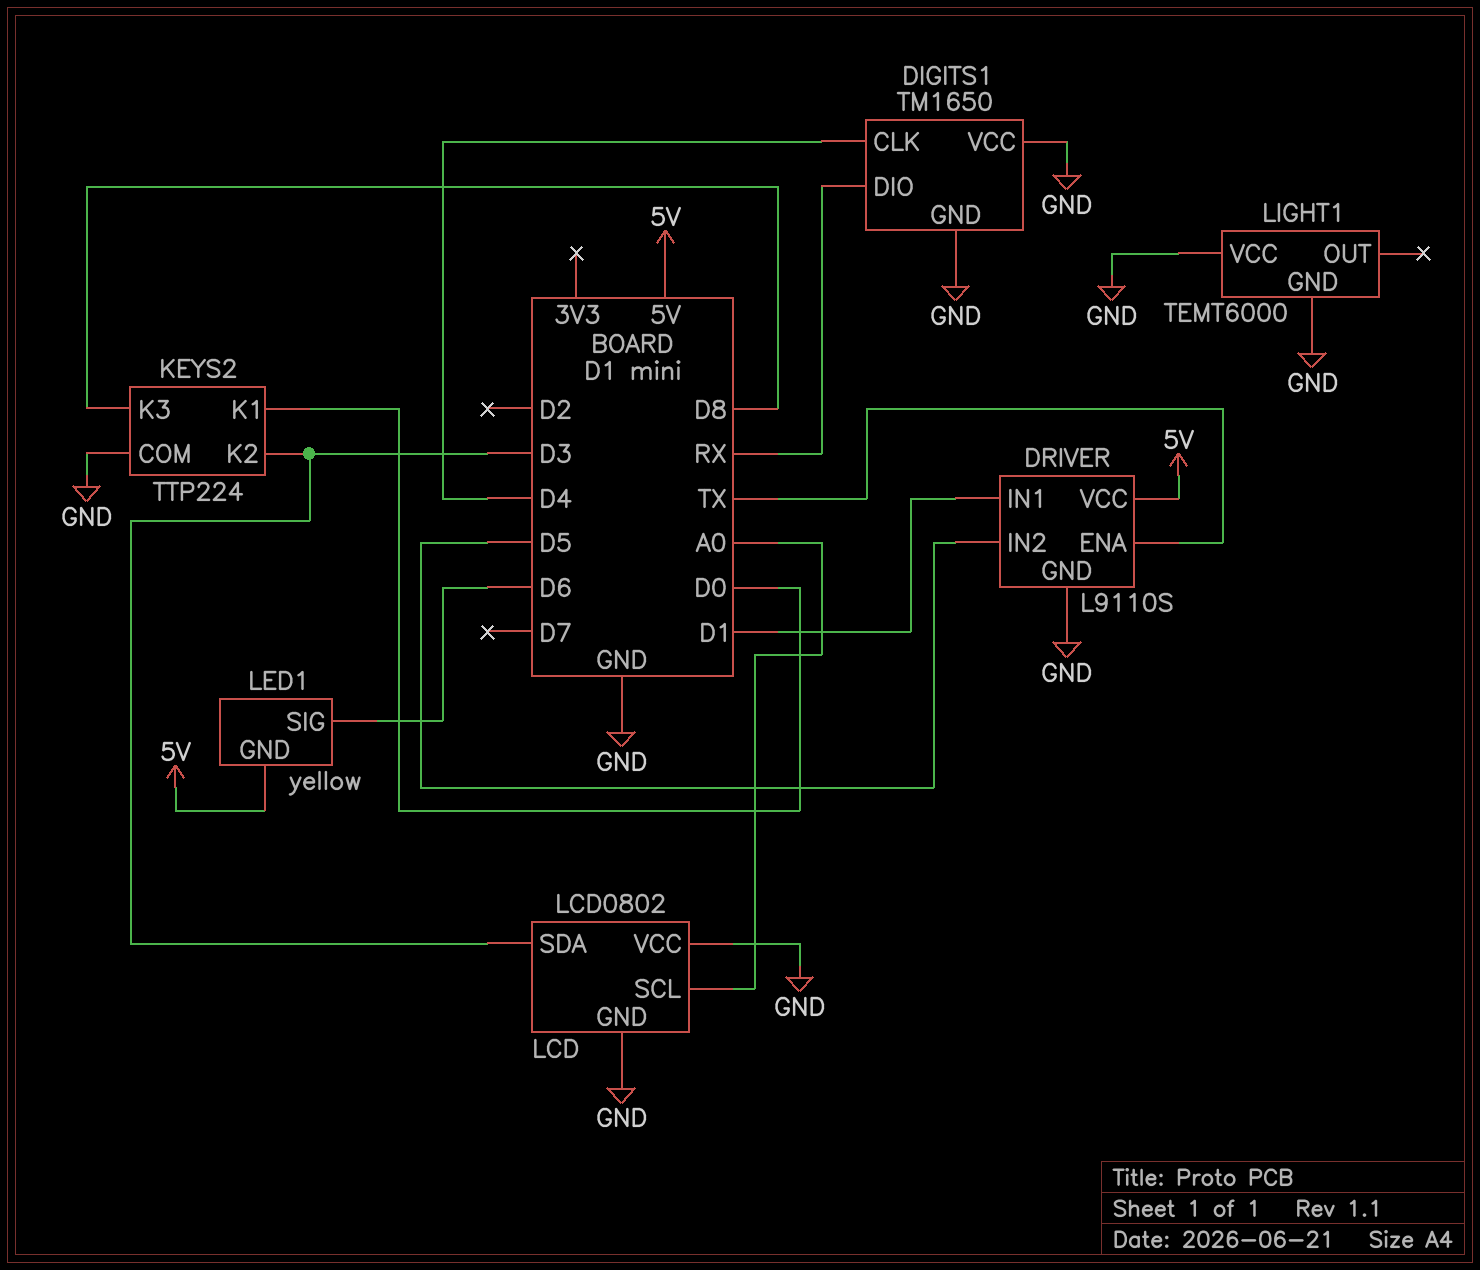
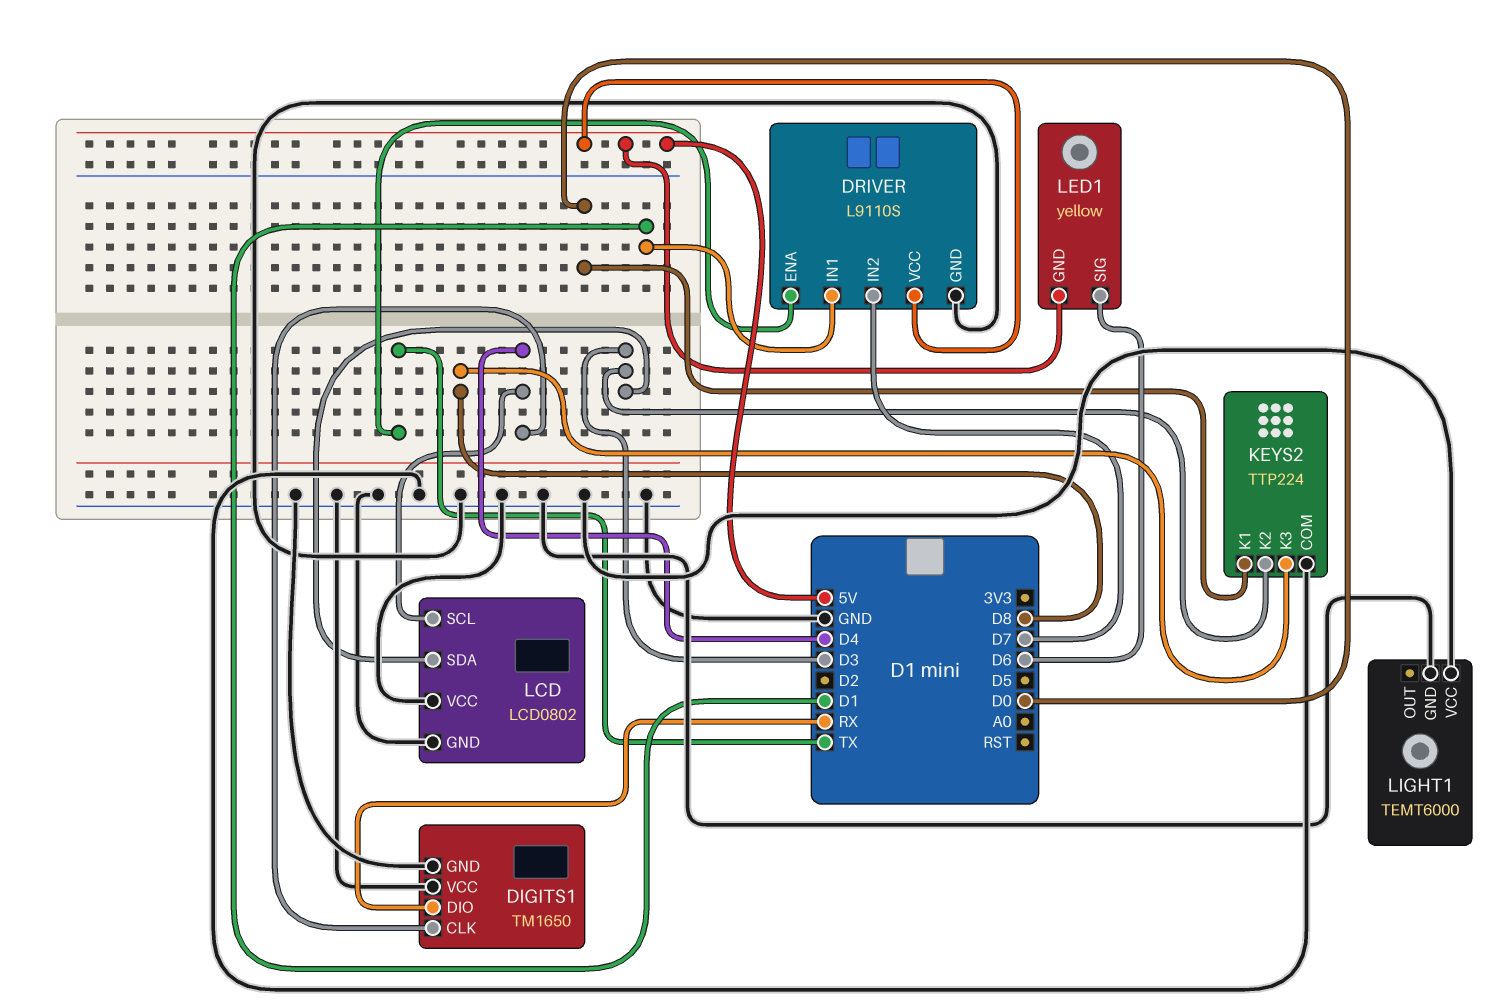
DRIVER pin IN2: D5 -> D7
LCD pin SCL: A0 -> D4

